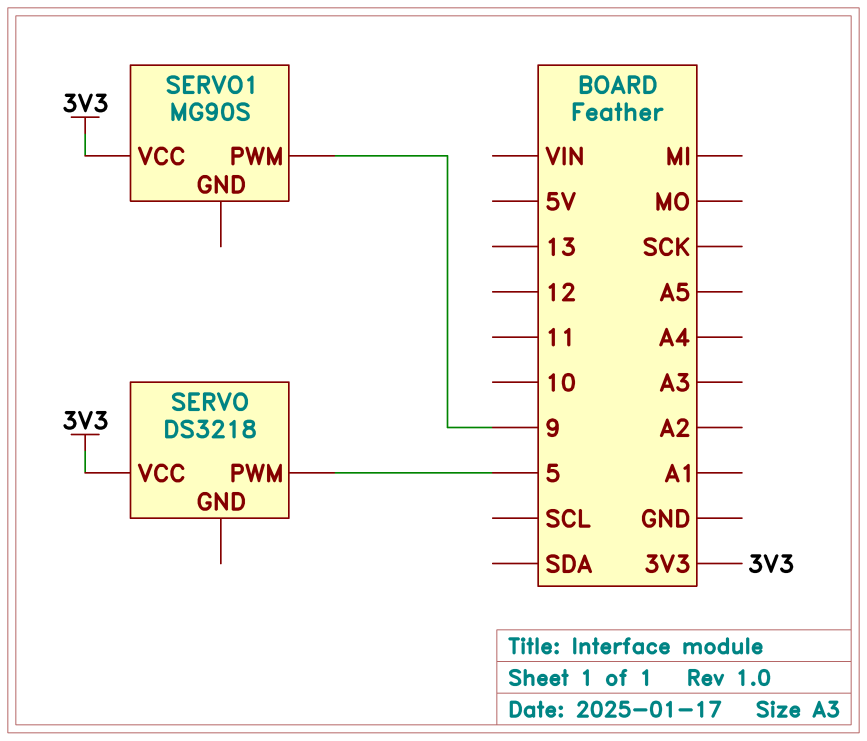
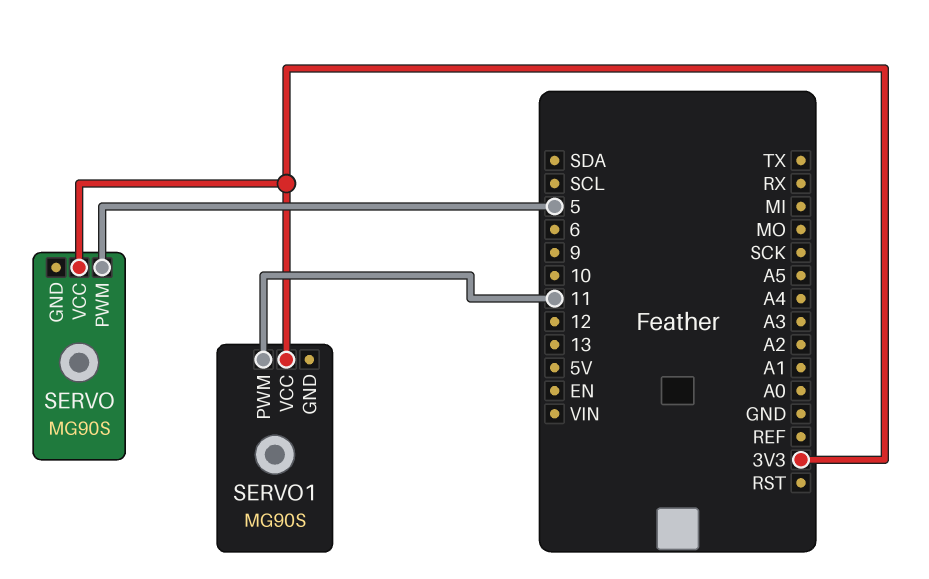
SERVO: DS3218 -> MG90S
SERVO1 pin PWM: 9 -> 11

